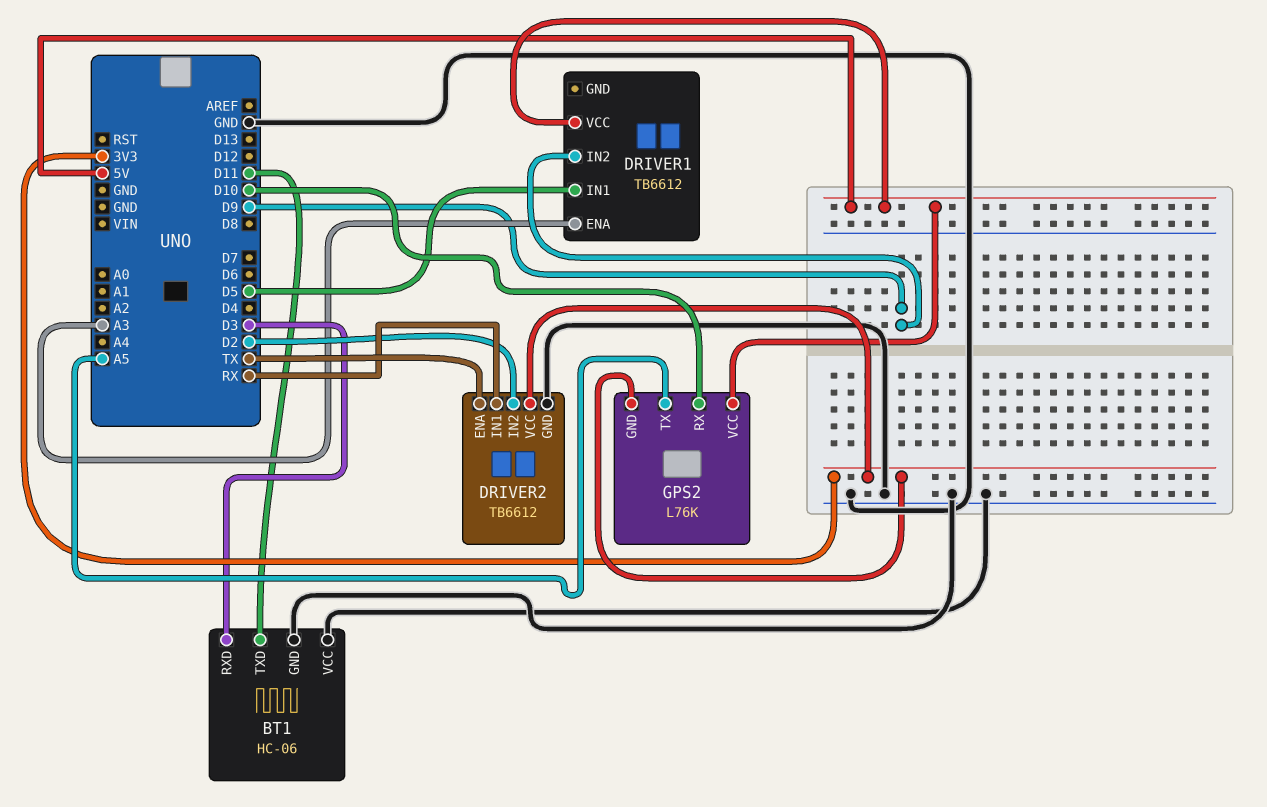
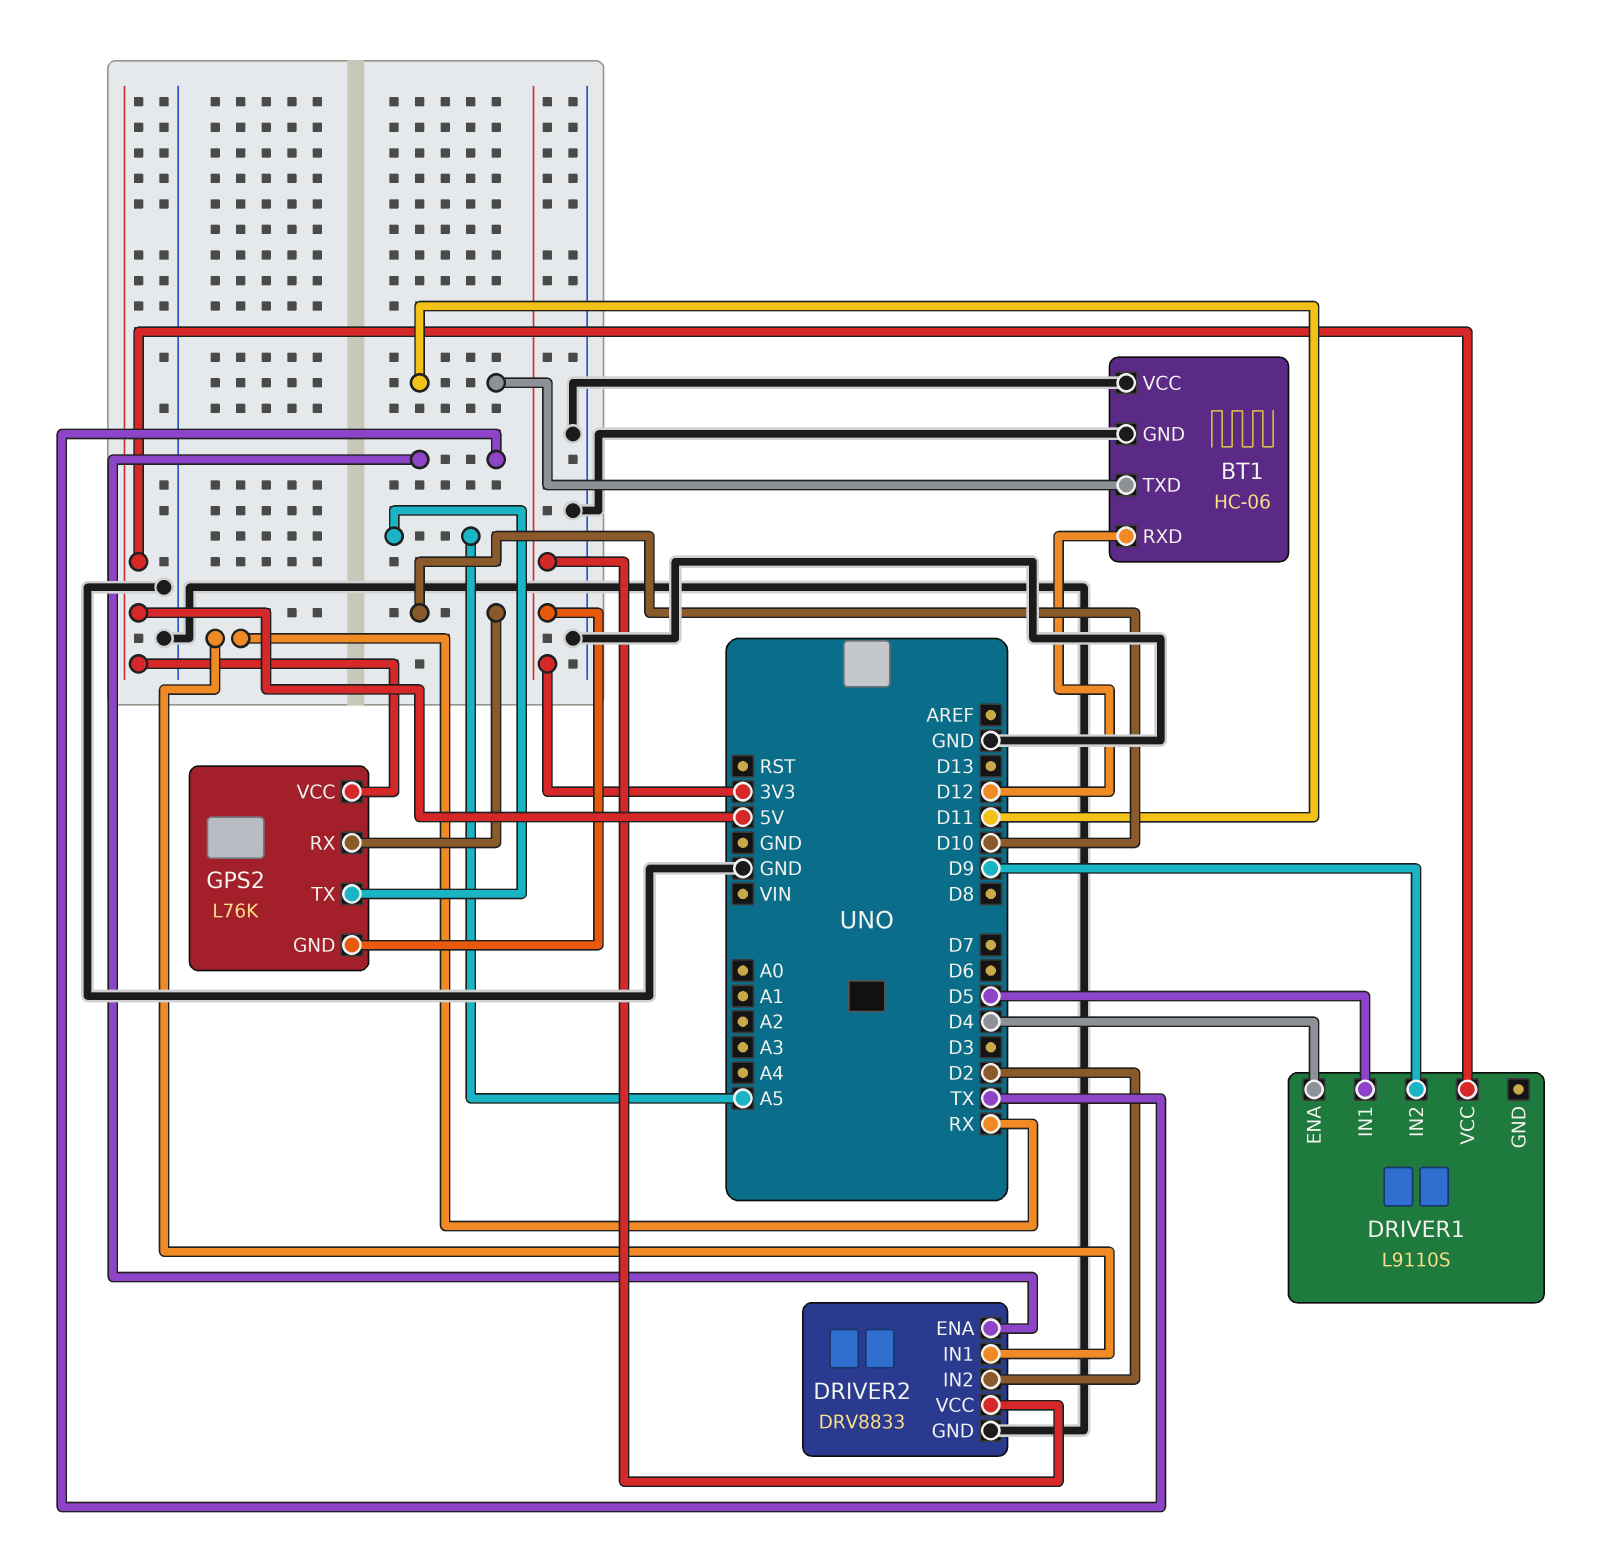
BT1 pin RXD: D3 -> D12
DRIVER1: TB6612 -> L9110S
DRIVER1 pin ENA: A3 -> D4
DRIVER2: TB6612 -> DRV8833

